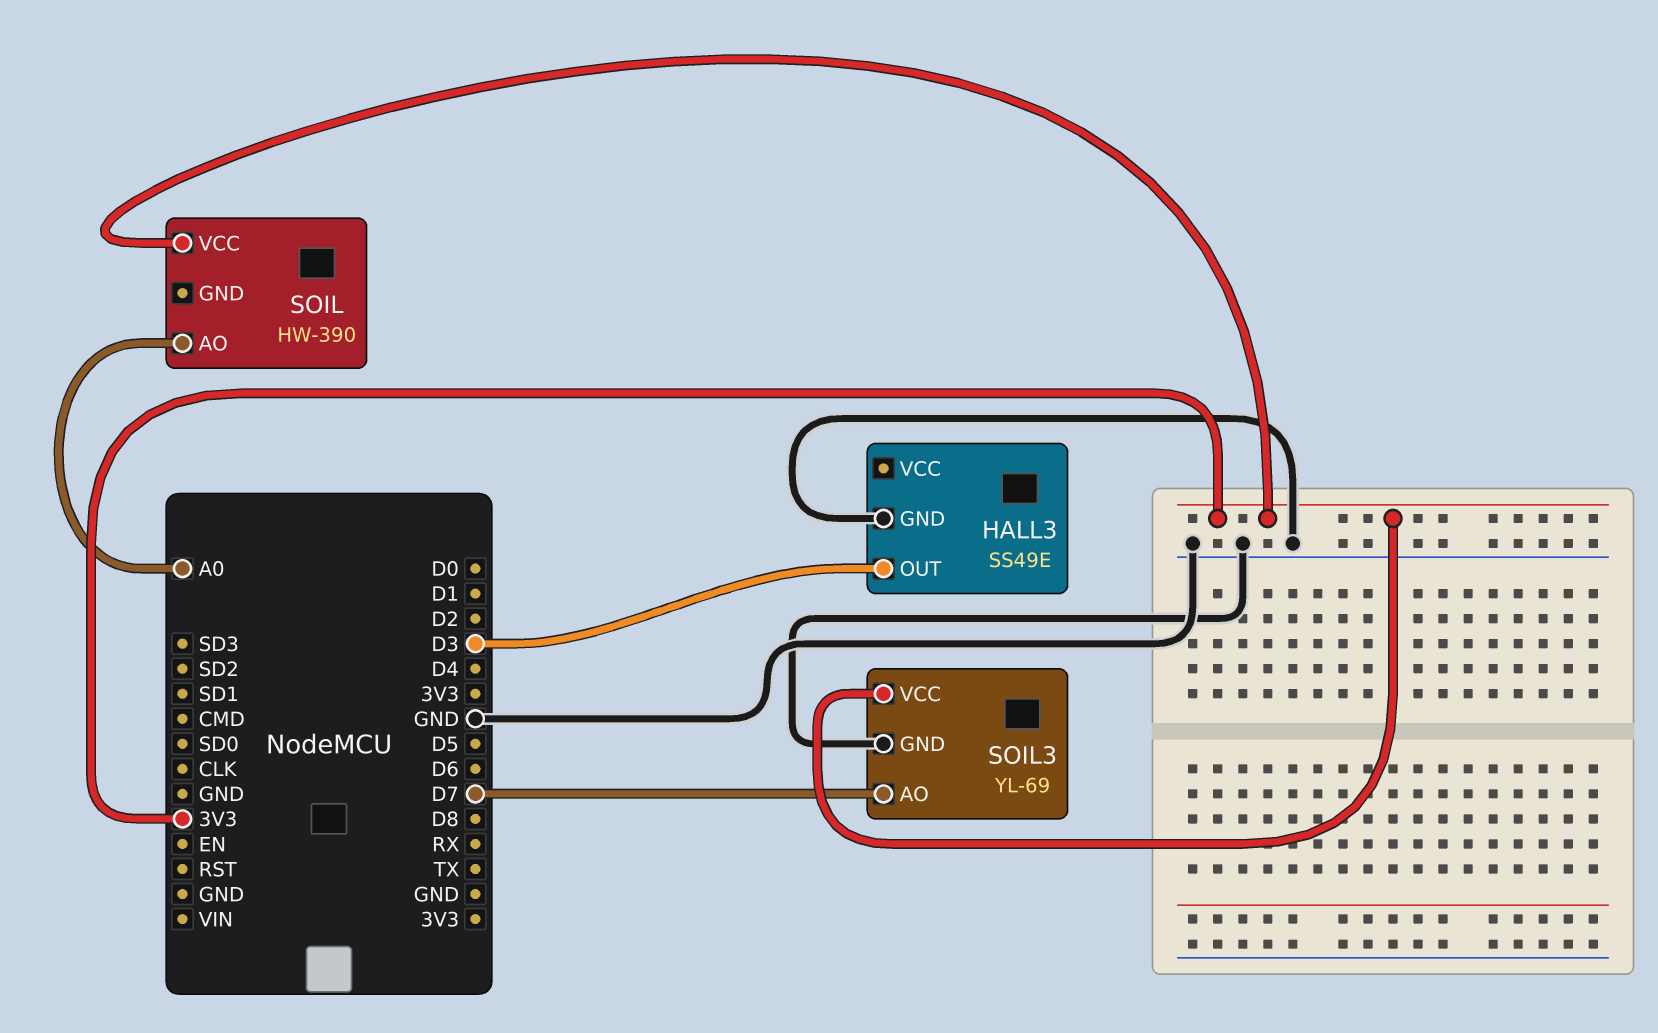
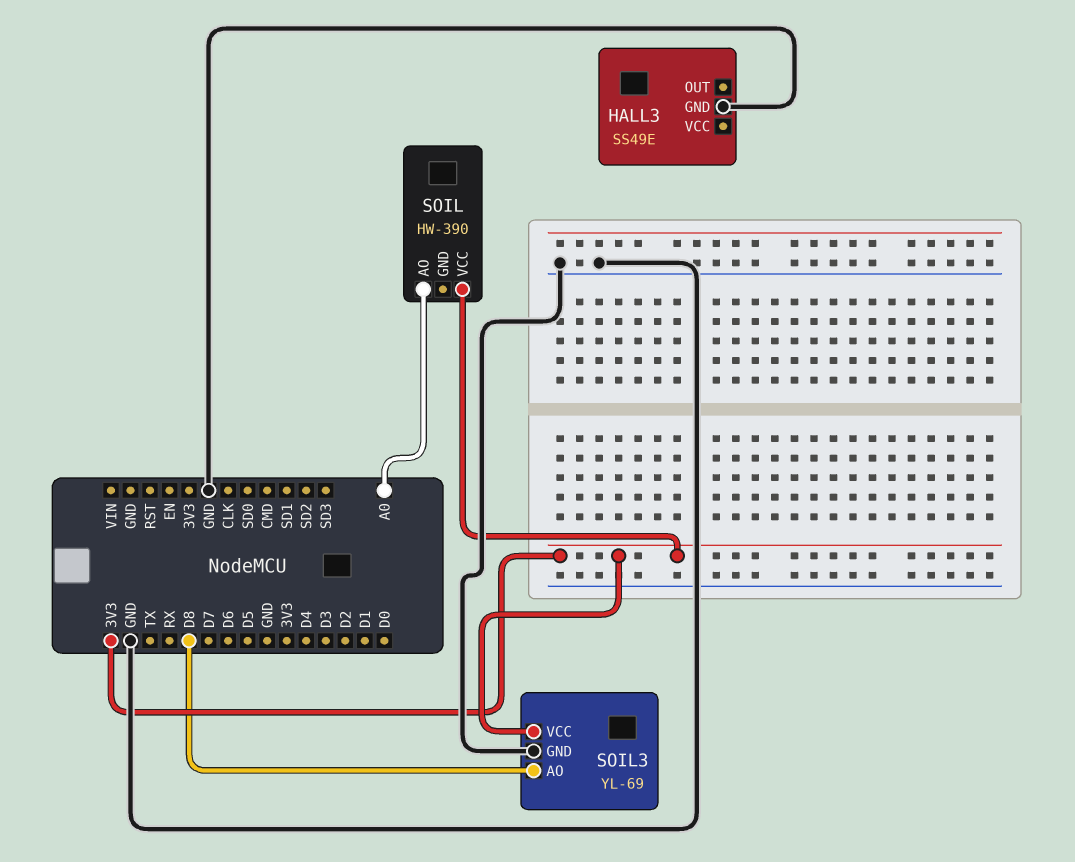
HALL3 pin OUT: D3 -> none
SOIL3 pin AO: D7 -> D8

